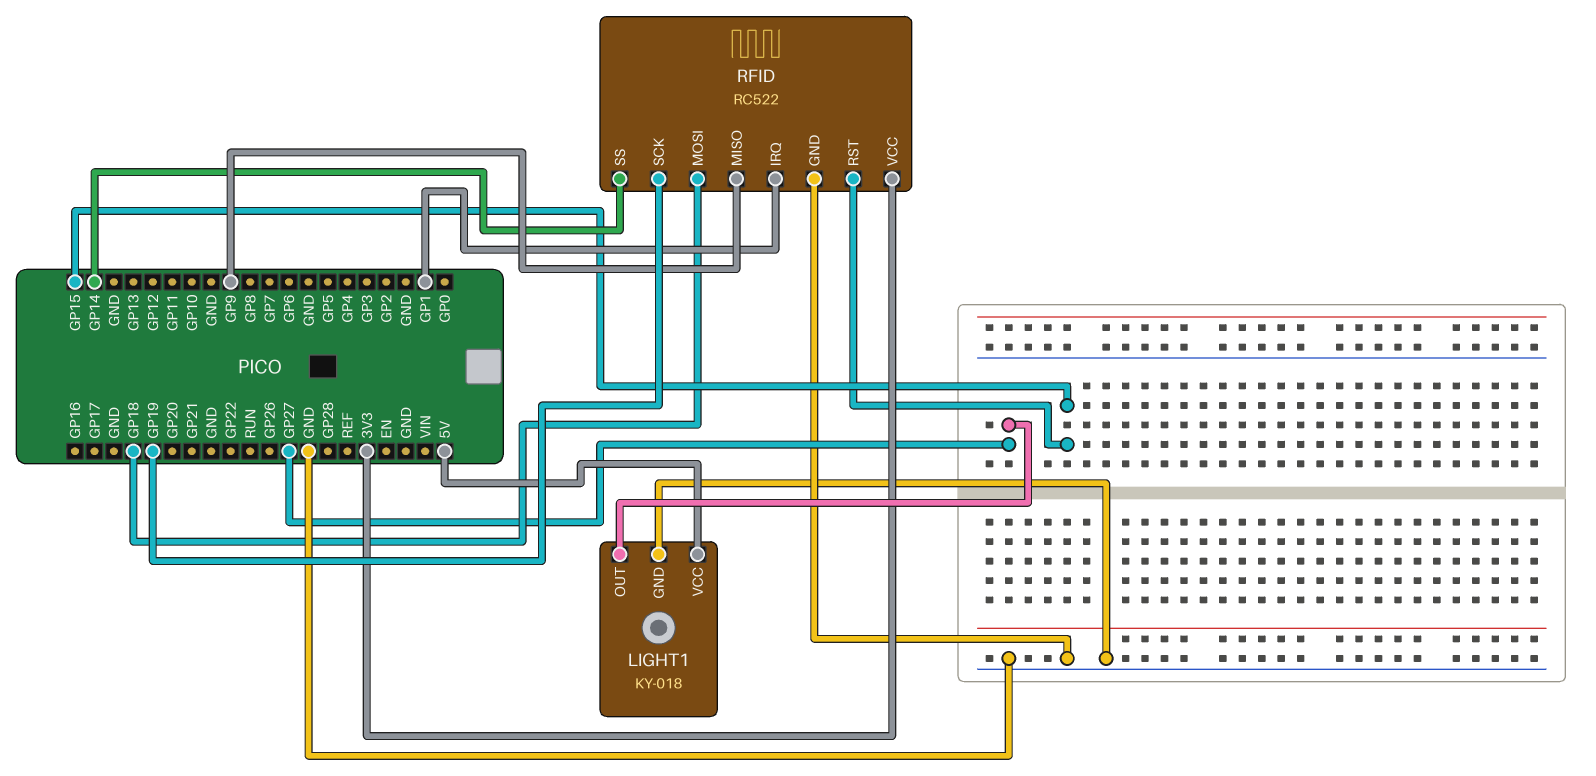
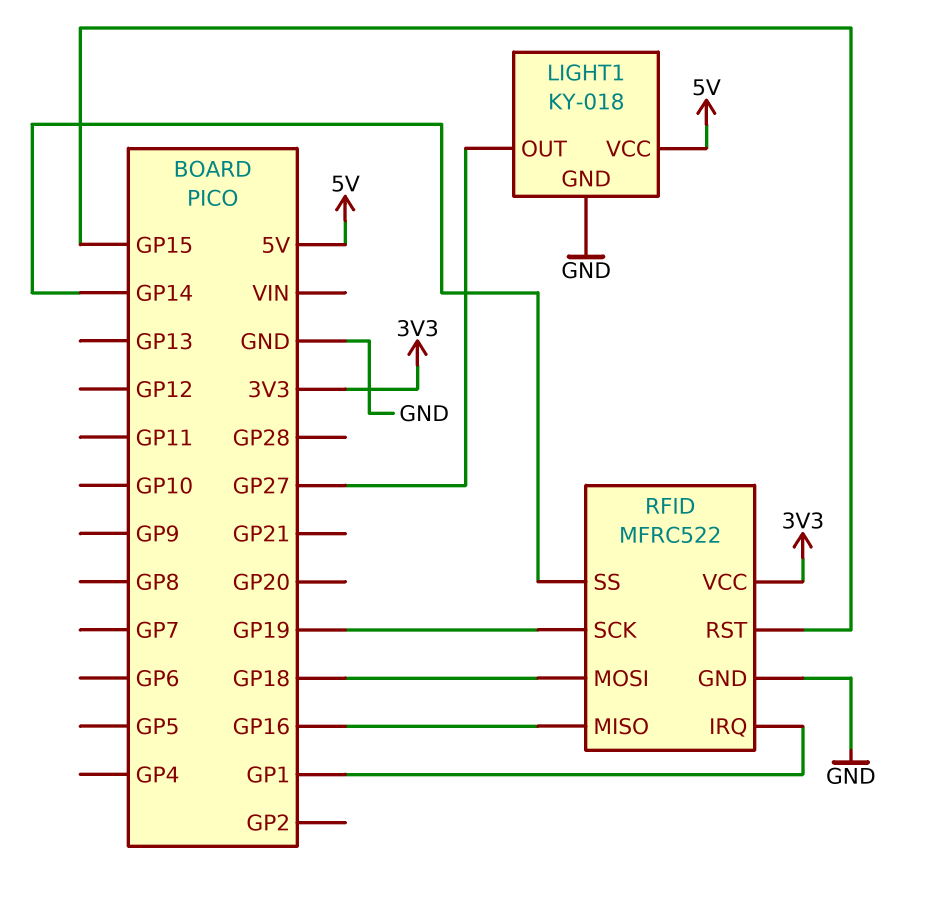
RFID: RC522 -> MFRC522
RFID pin MISO: GP9 -> GP16

